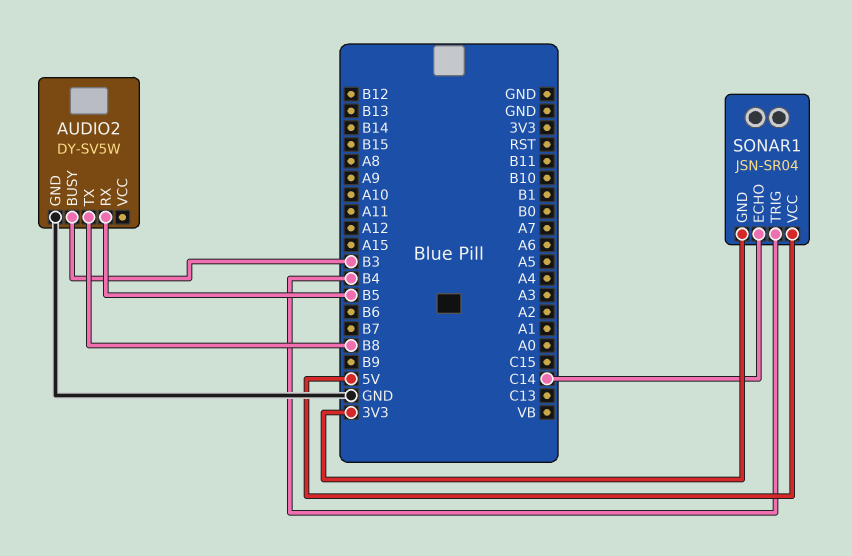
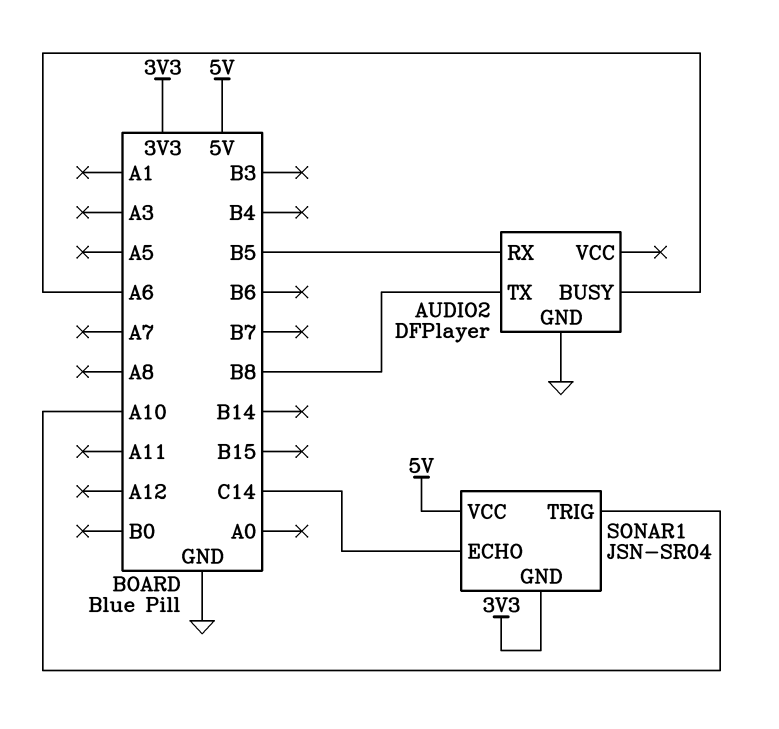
AUDIO2: DY-SV5W -> DFPlayer
AUDIO2 pin BUSY: B3 -> A6
SONAR1 pin TRIG: B4 -> A10

